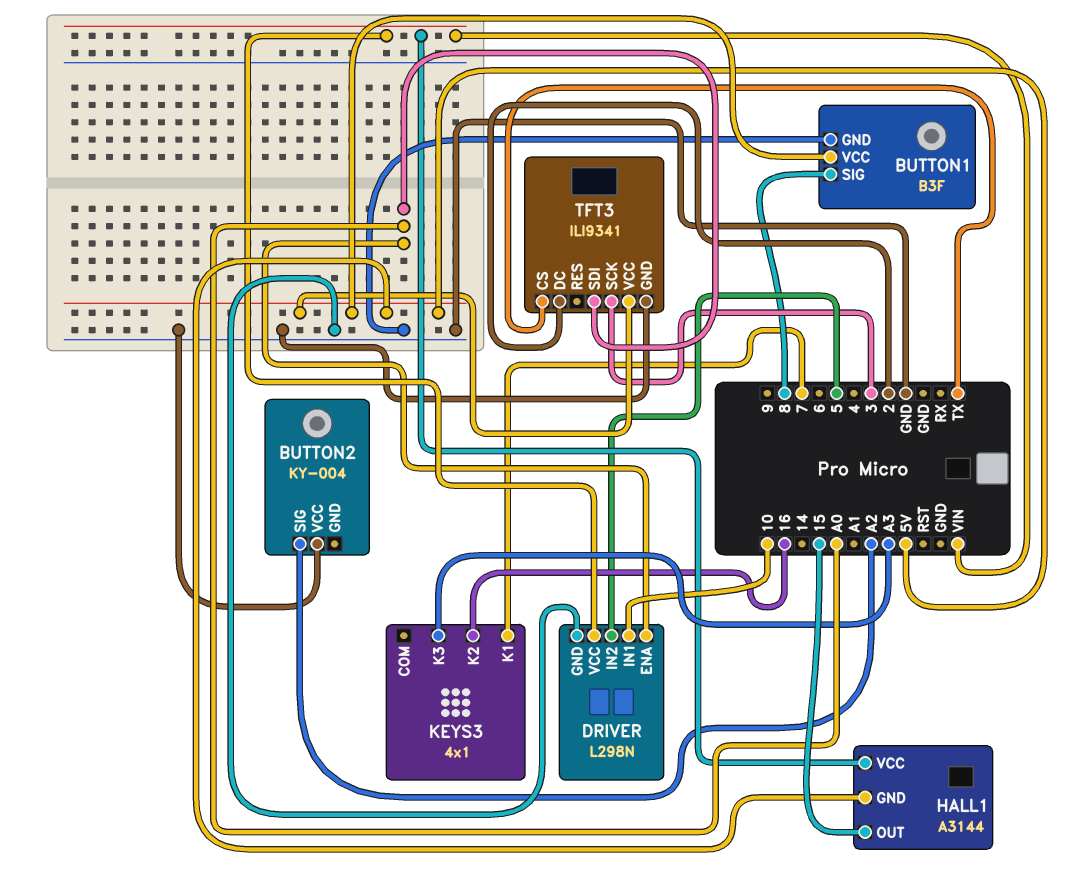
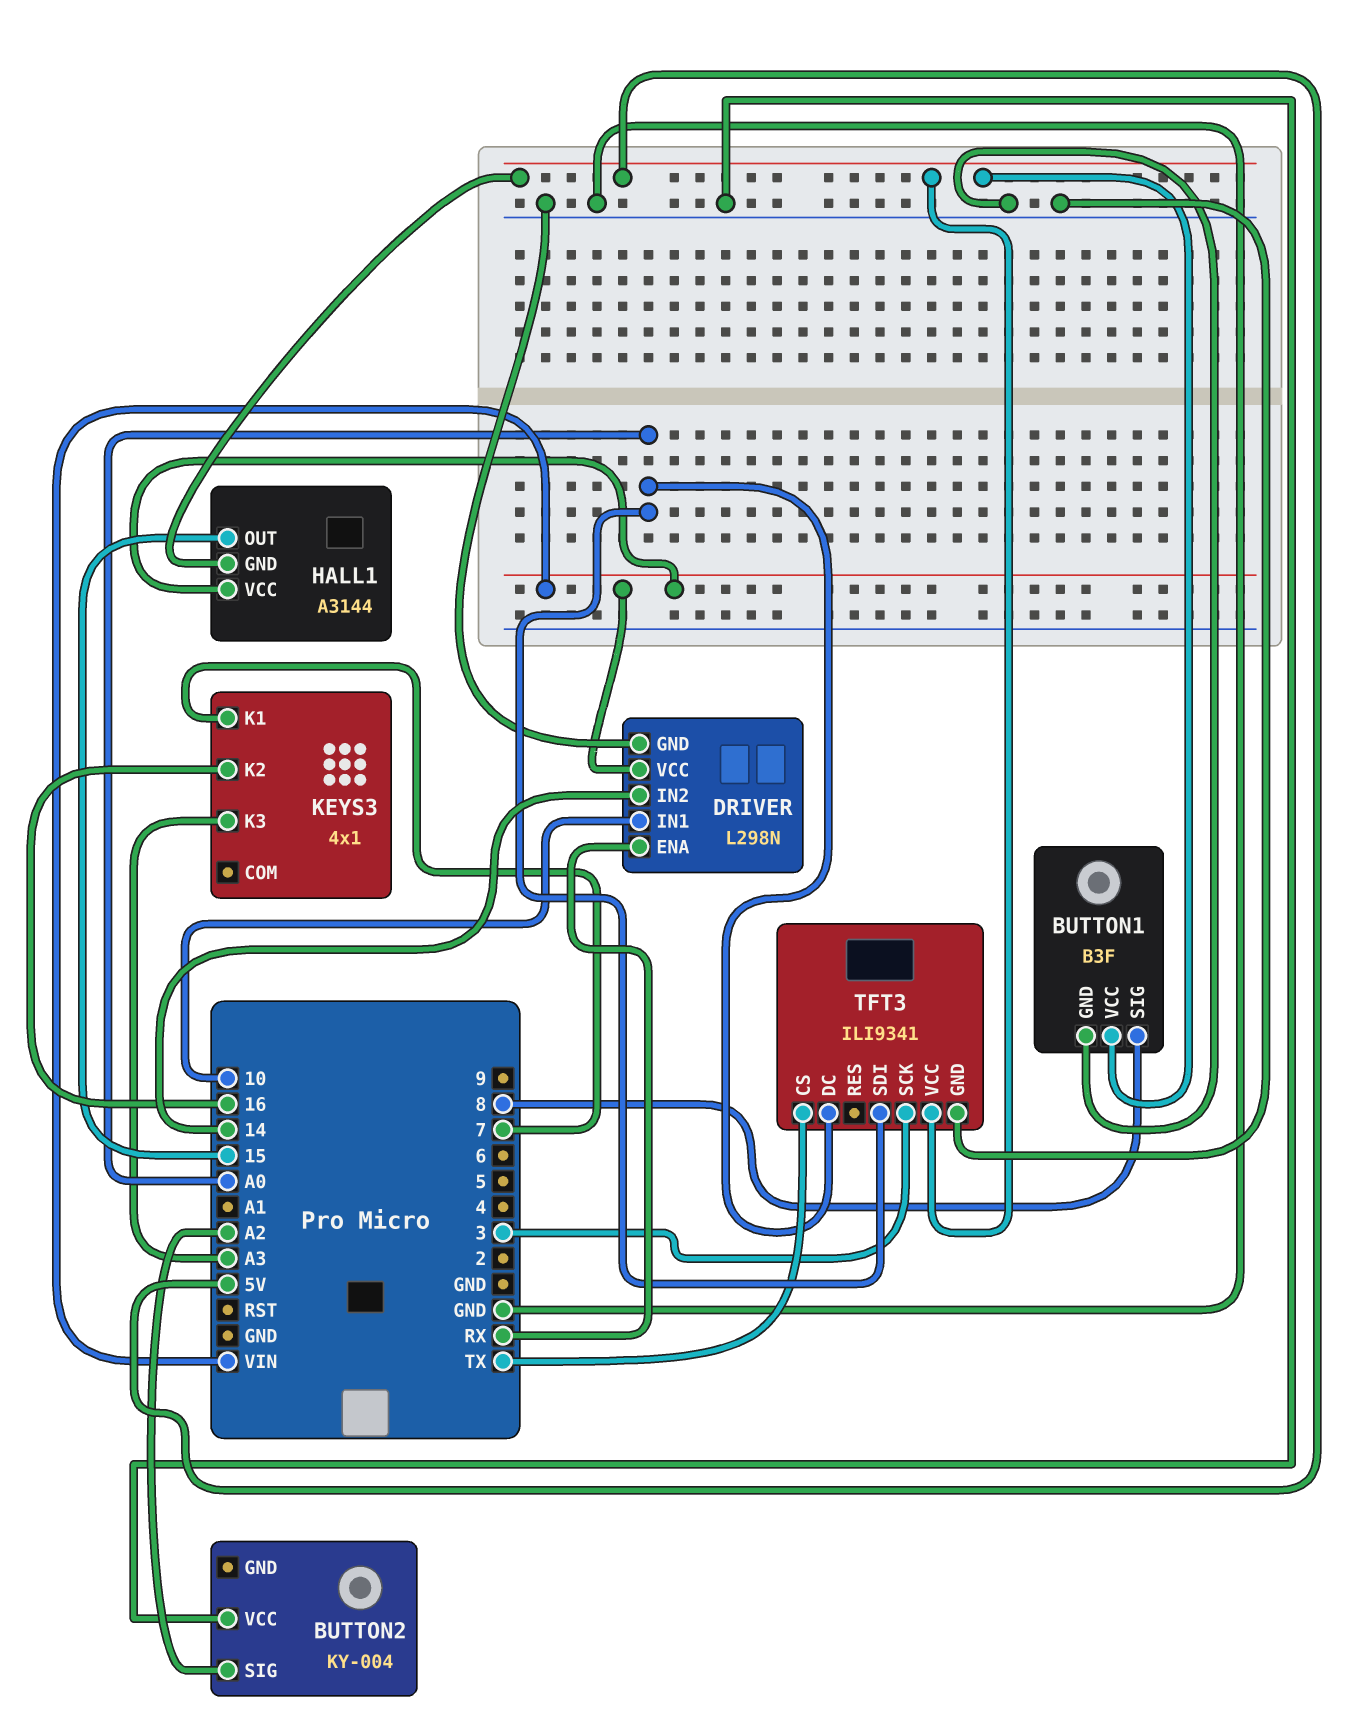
DRIVER pin ENA: A0 -> RX
DRIVER pin IN2: 5 -> 14
TFT3 pin DC: 2 -> A0

